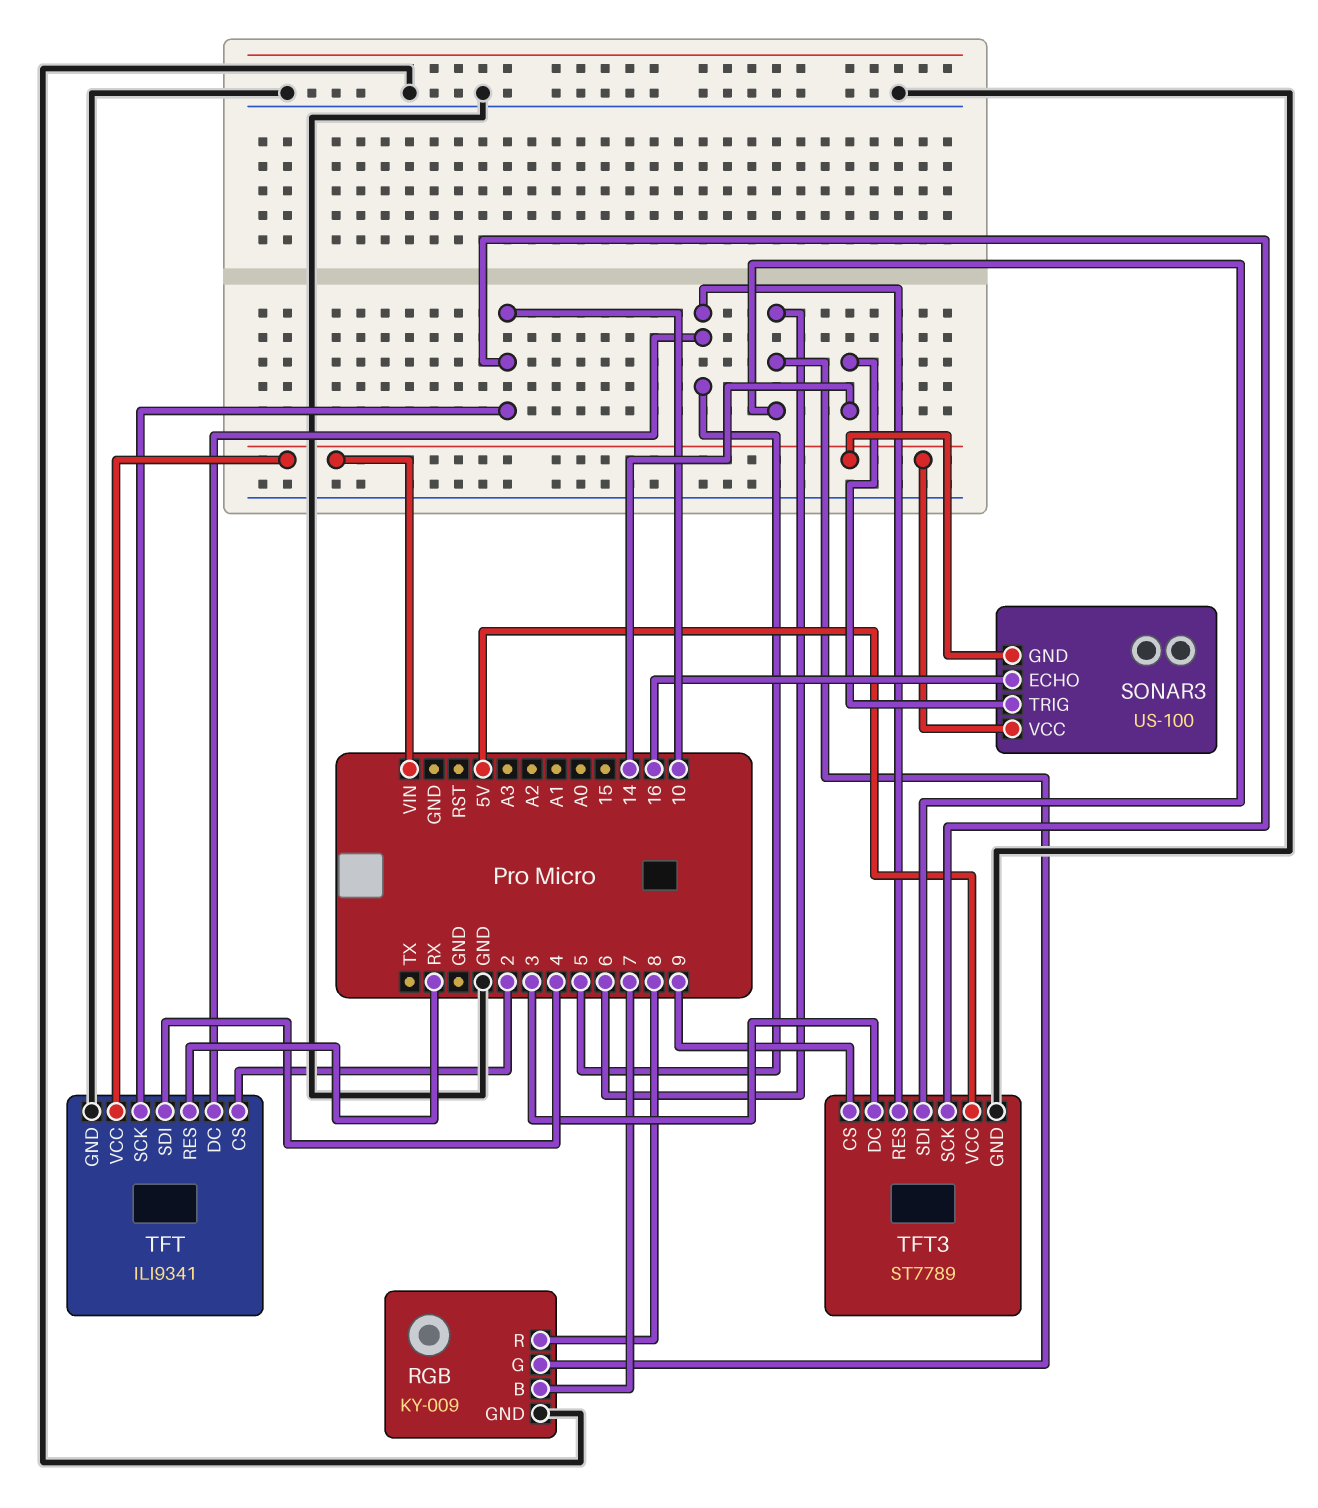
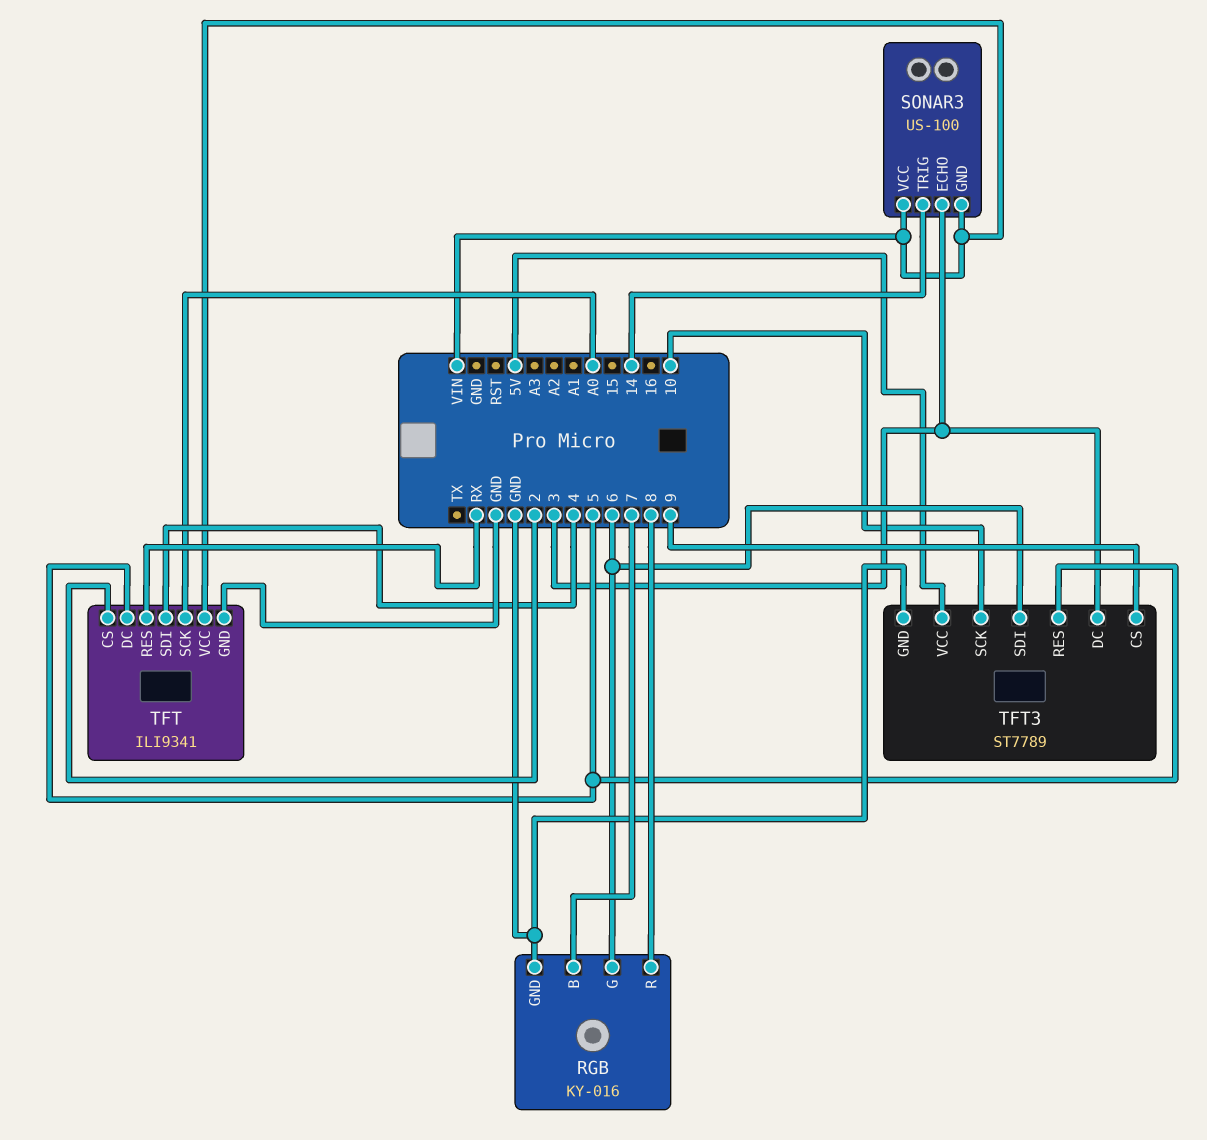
RGB: KY-009 -> KY-016
SONAR3 pin ECHO: 16 -> 3
TFT pin SCK: 10 -> A0

